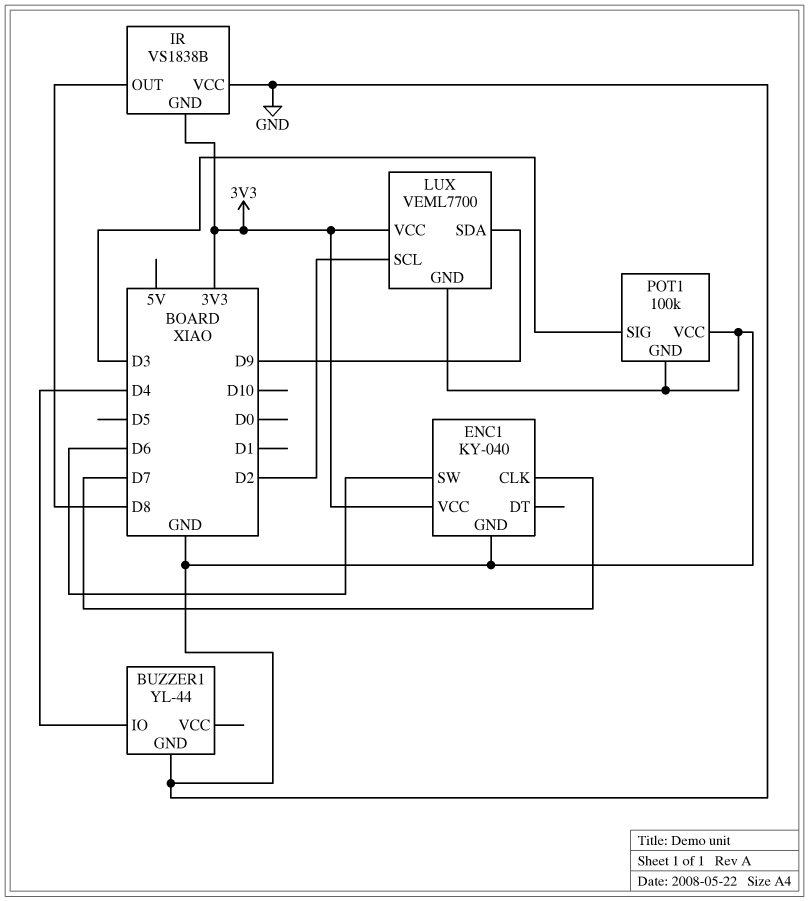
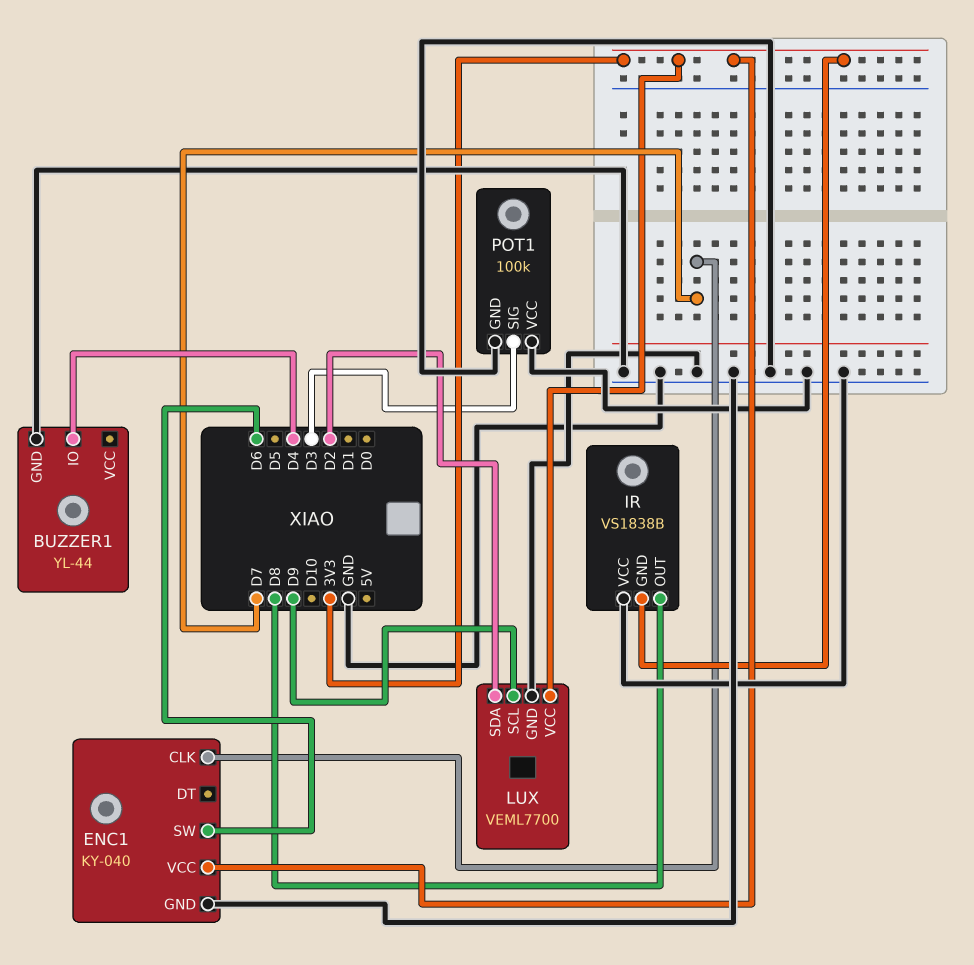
LUX pin SCL: D2 -> D9
LUX pin SDA: D9 -> D2

